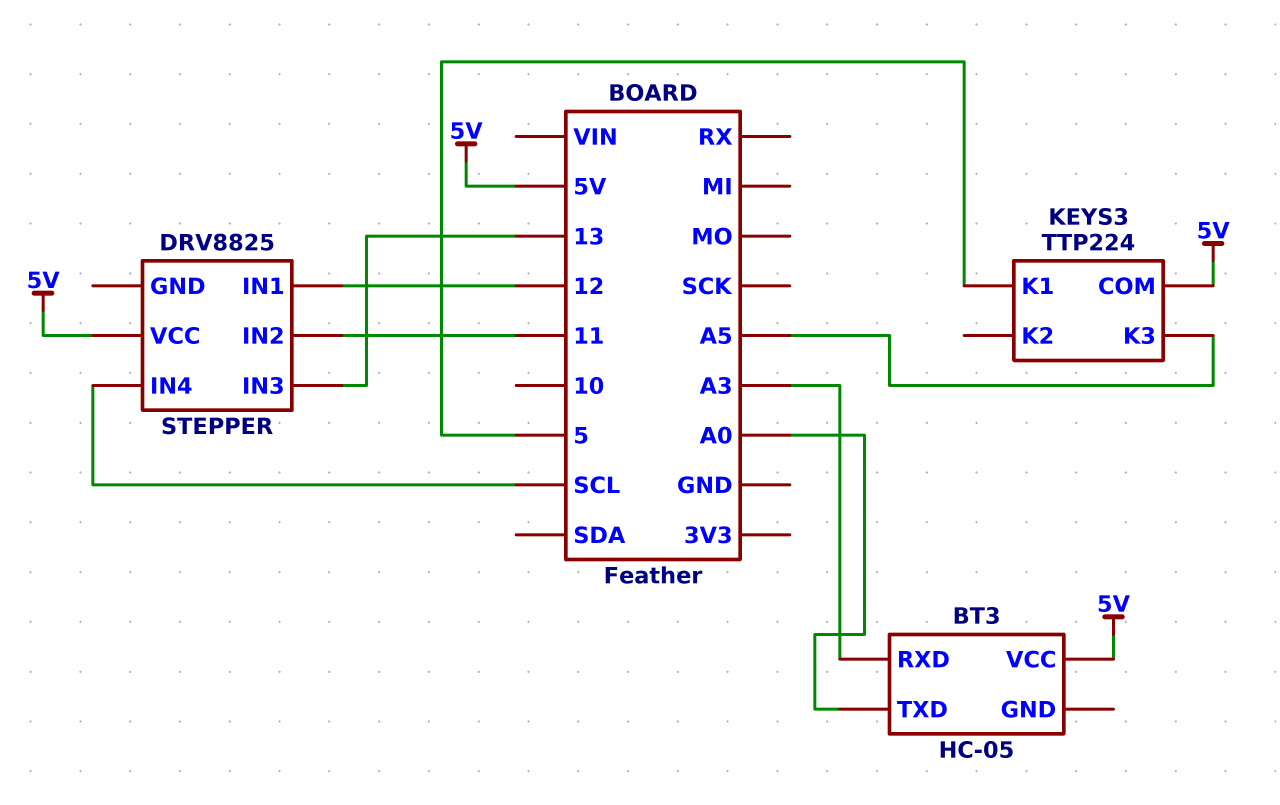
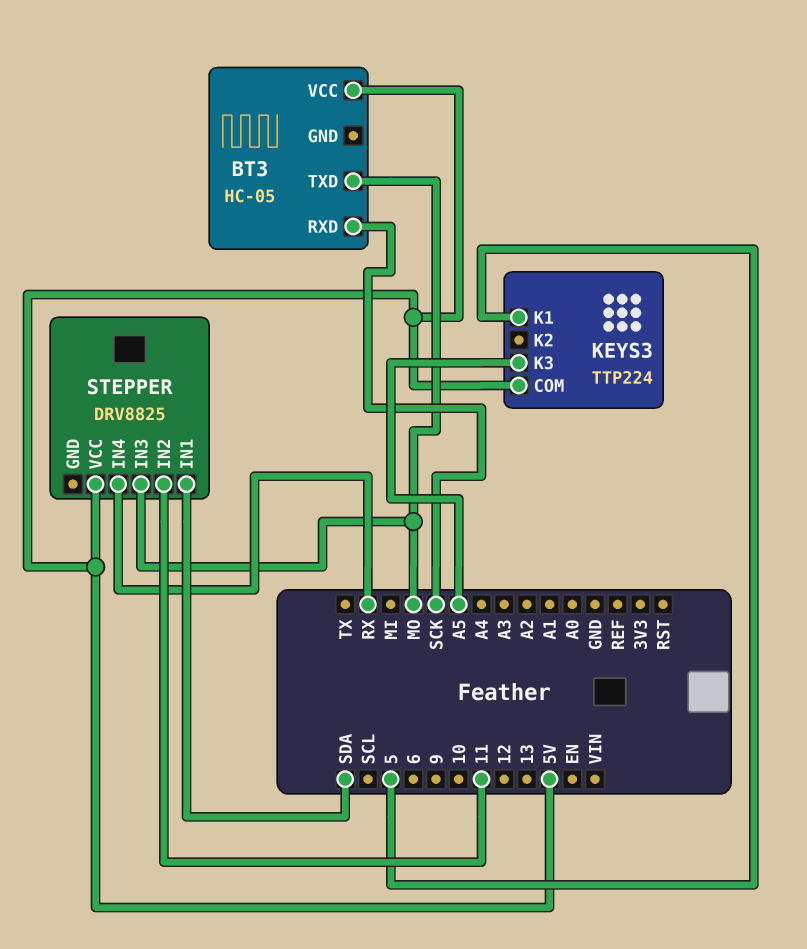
BT3 pin RXD: A3 -> SCK
BT3 pin TXD: A0 -> MO
STEPPER pin IN1: 12 -> SDA
STEPPER pin IN3: 13 -> MO
STEPPER pin IN4: SCL -> RX

